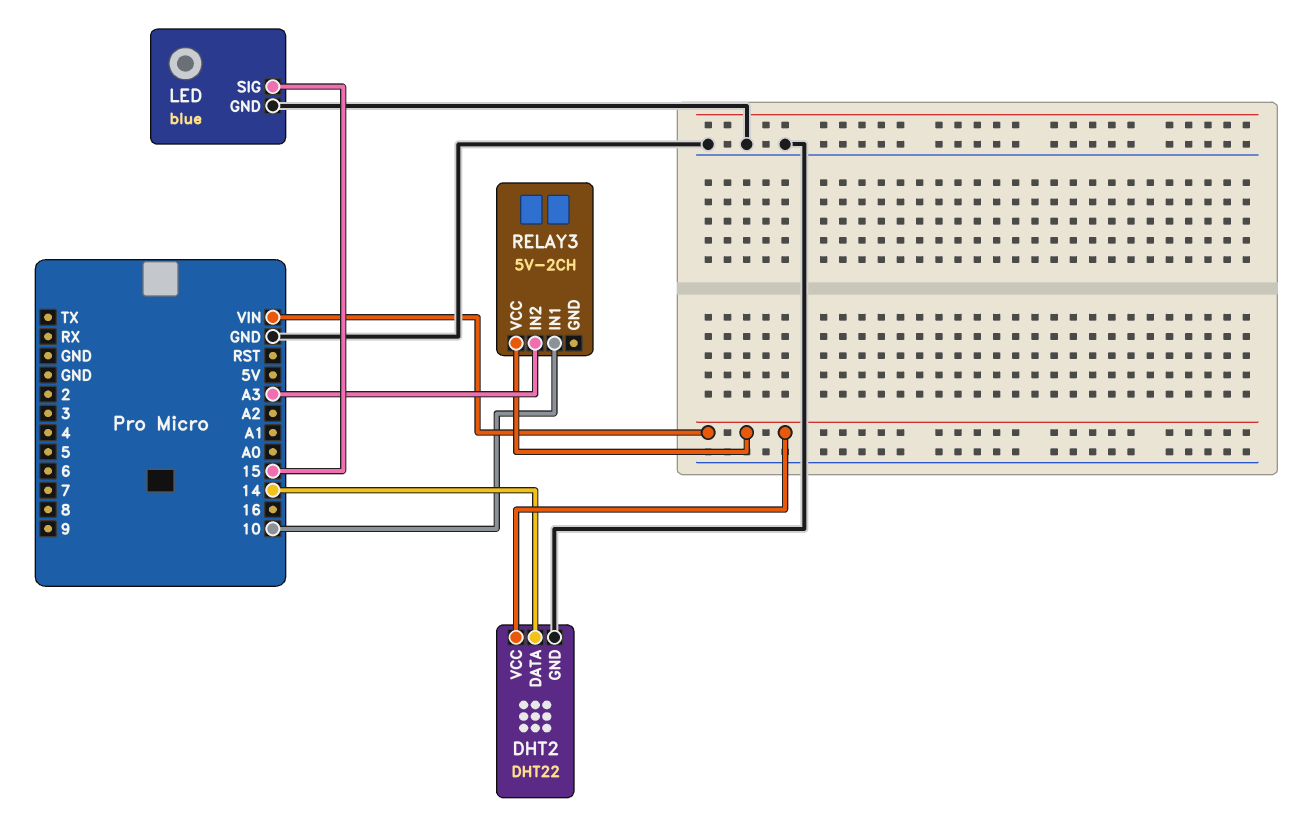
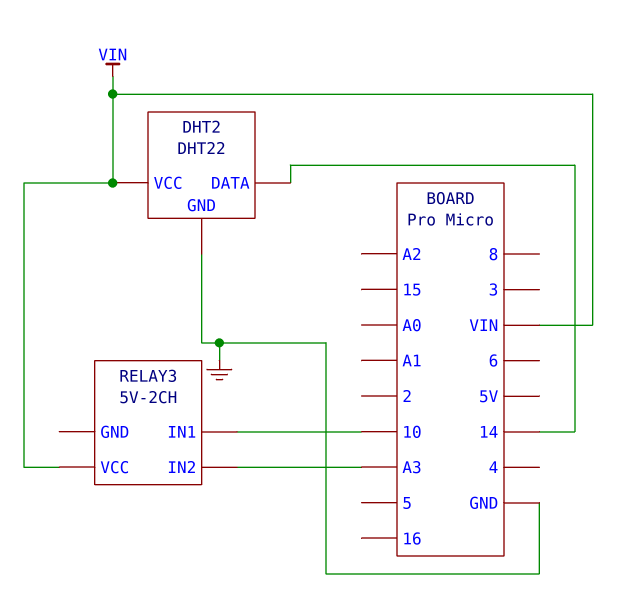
LED: blue -> none
LED pin GND: GND -> none
LED pin SIG: 15 -> none

